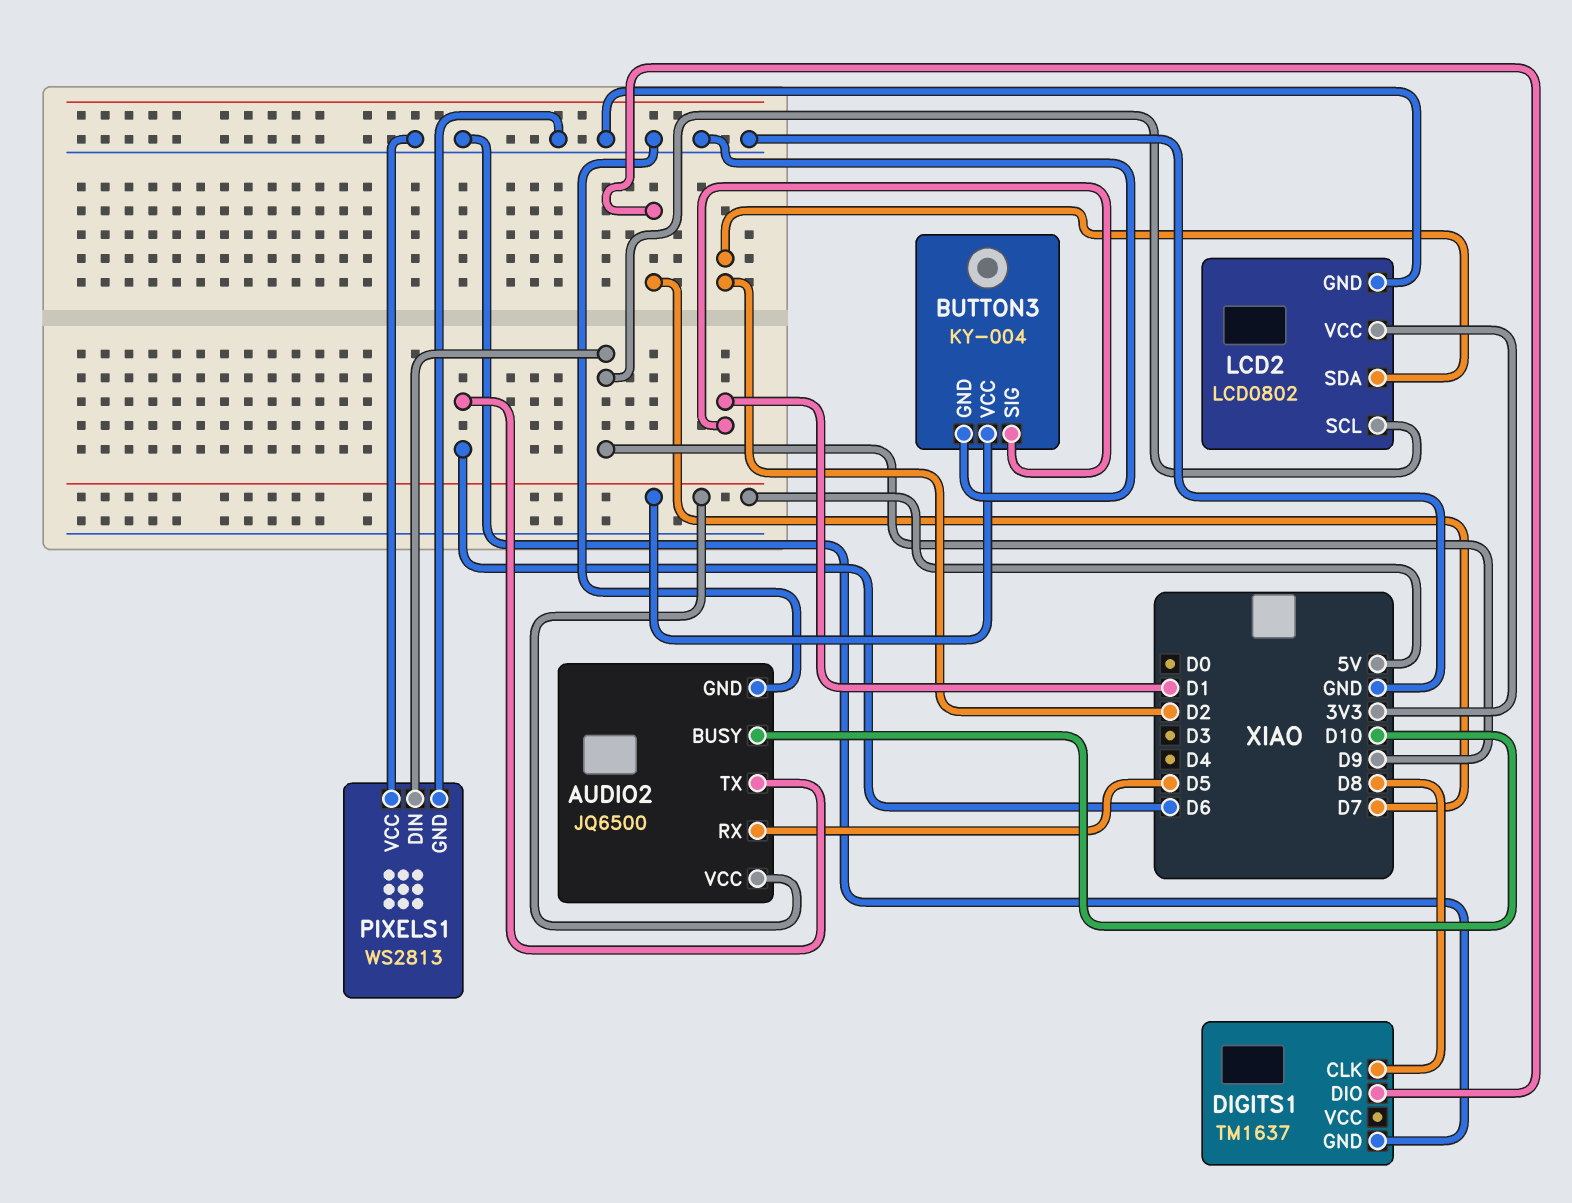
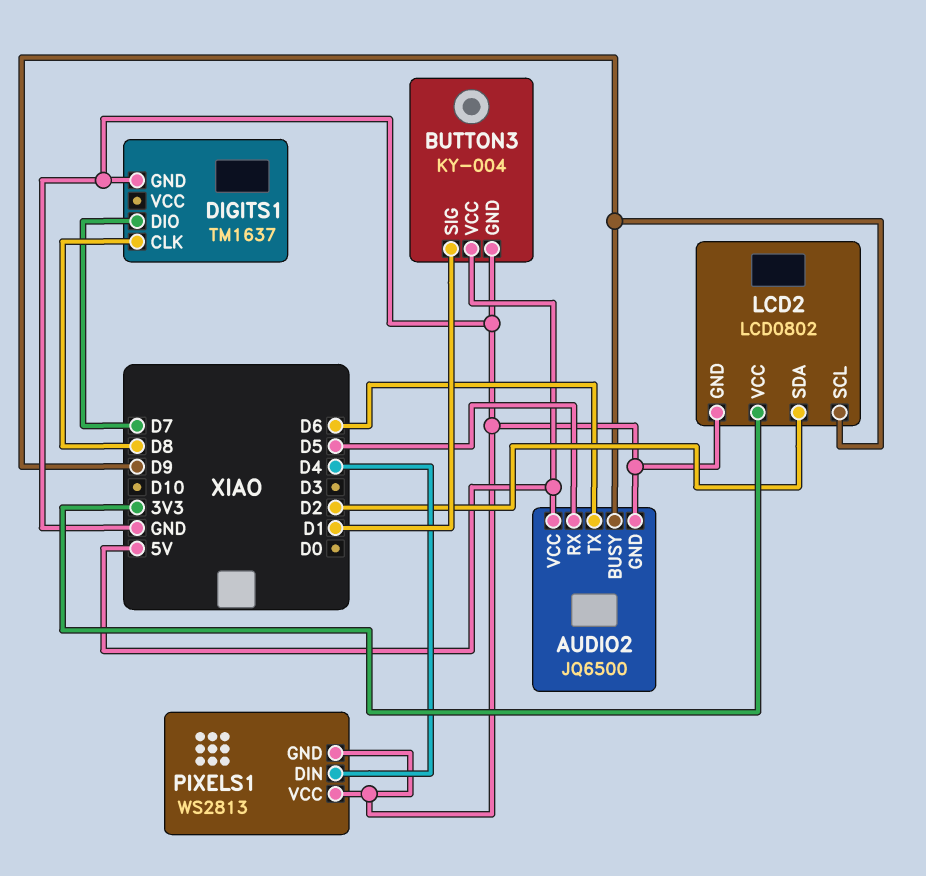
AUDIO2 pin BUSY: D10 -> D9
PIXELS1 pin DIN: D9 -> D4

